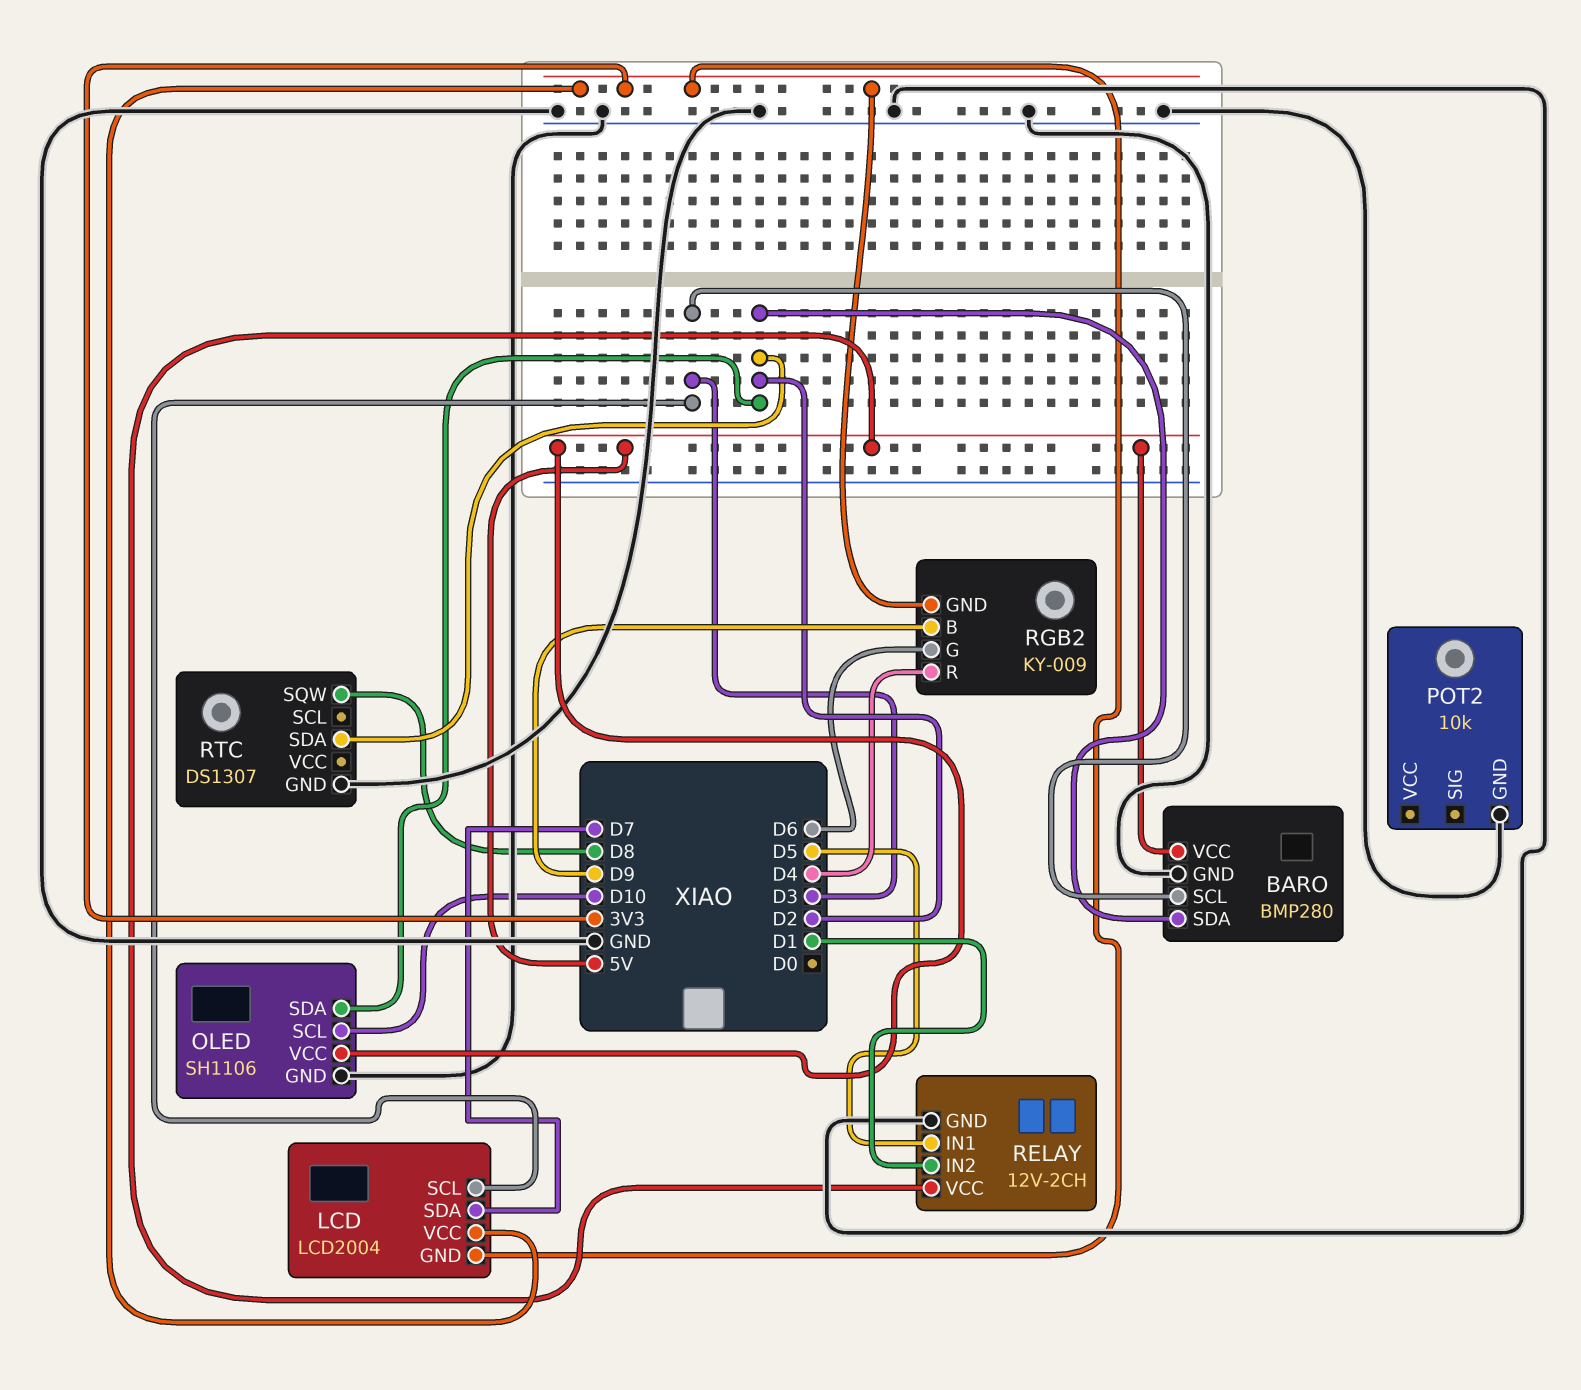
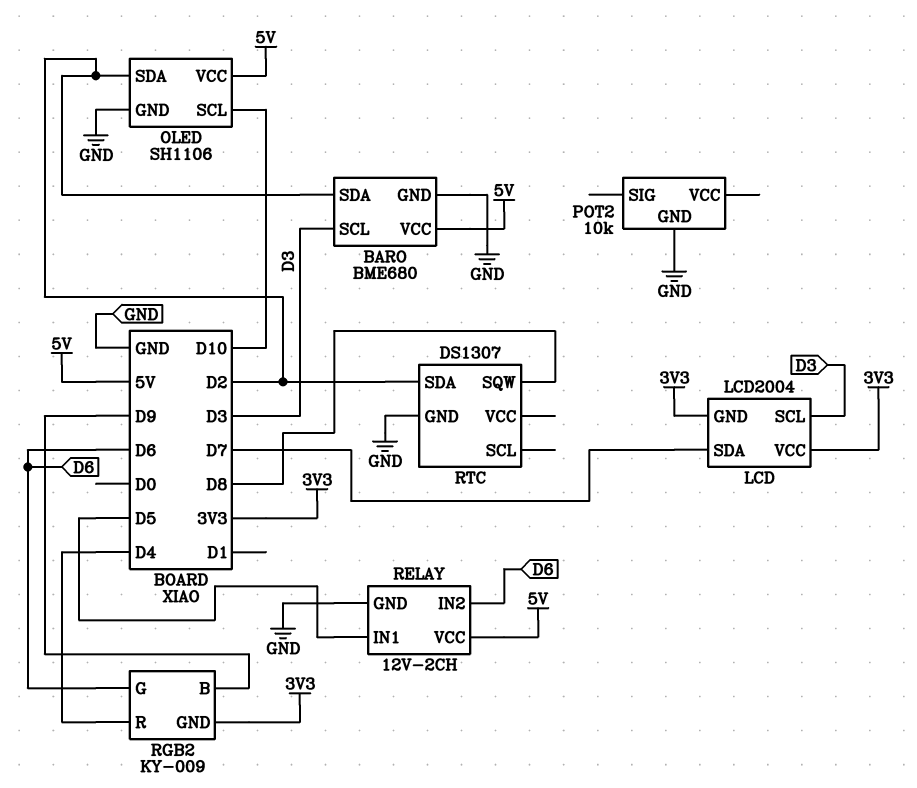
BARO: BMP280 -> BME680
RELAY pin IN2: D1 -> D6

